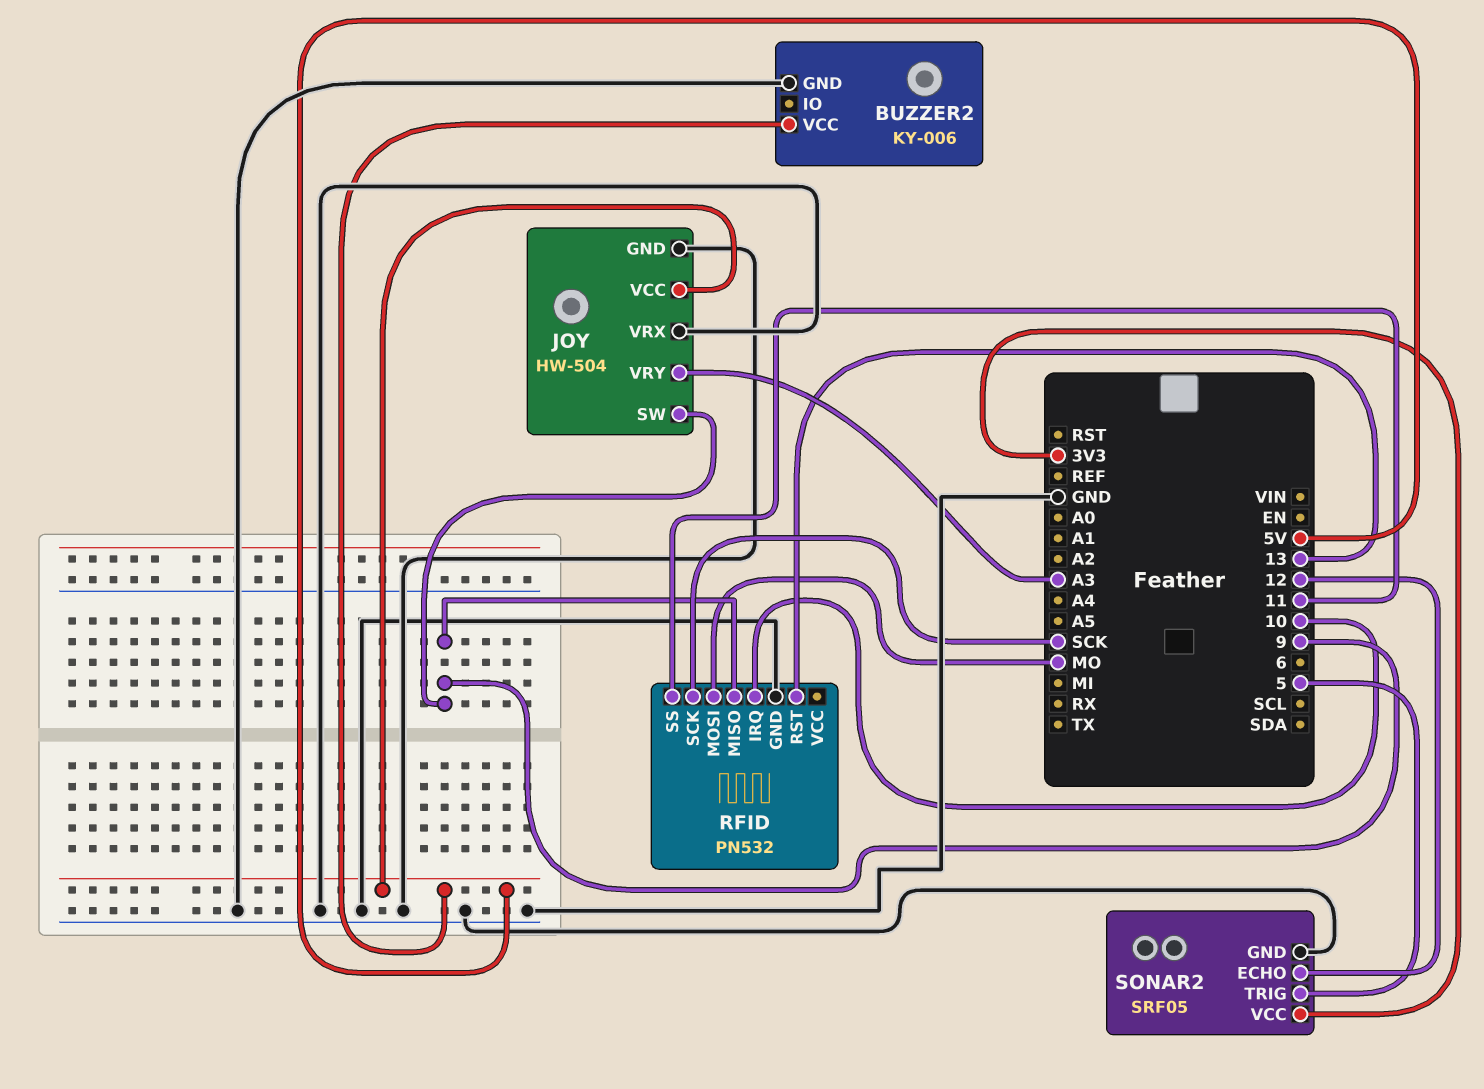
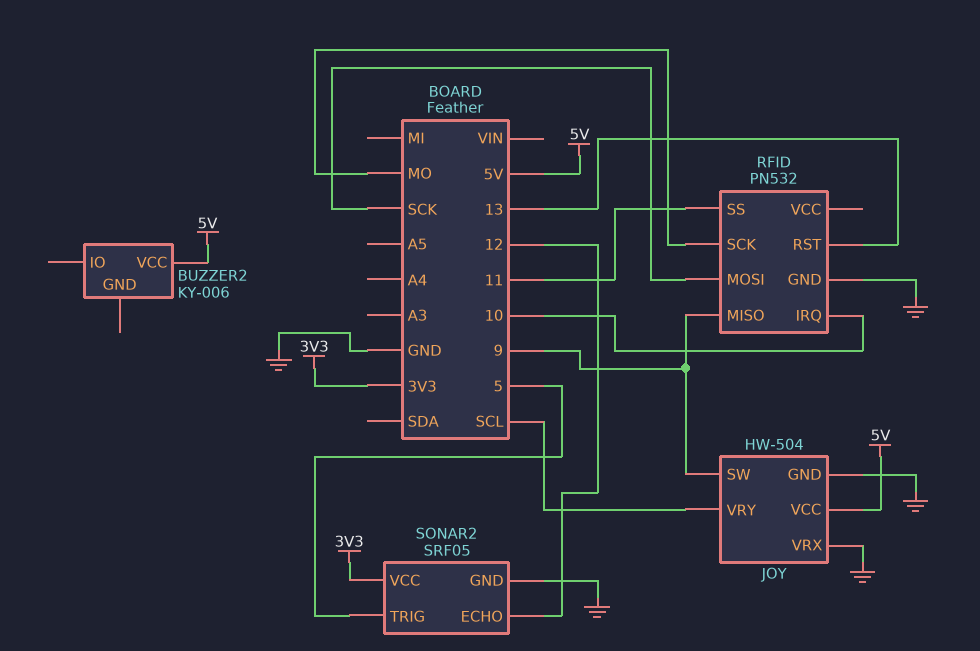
BUZZER2 pin GND: GND -> none
JOY pin VRY: A3 -> SCL
RFID pin MOSI: MO -> SCK
RFID pin SCK: SCK -> MO

